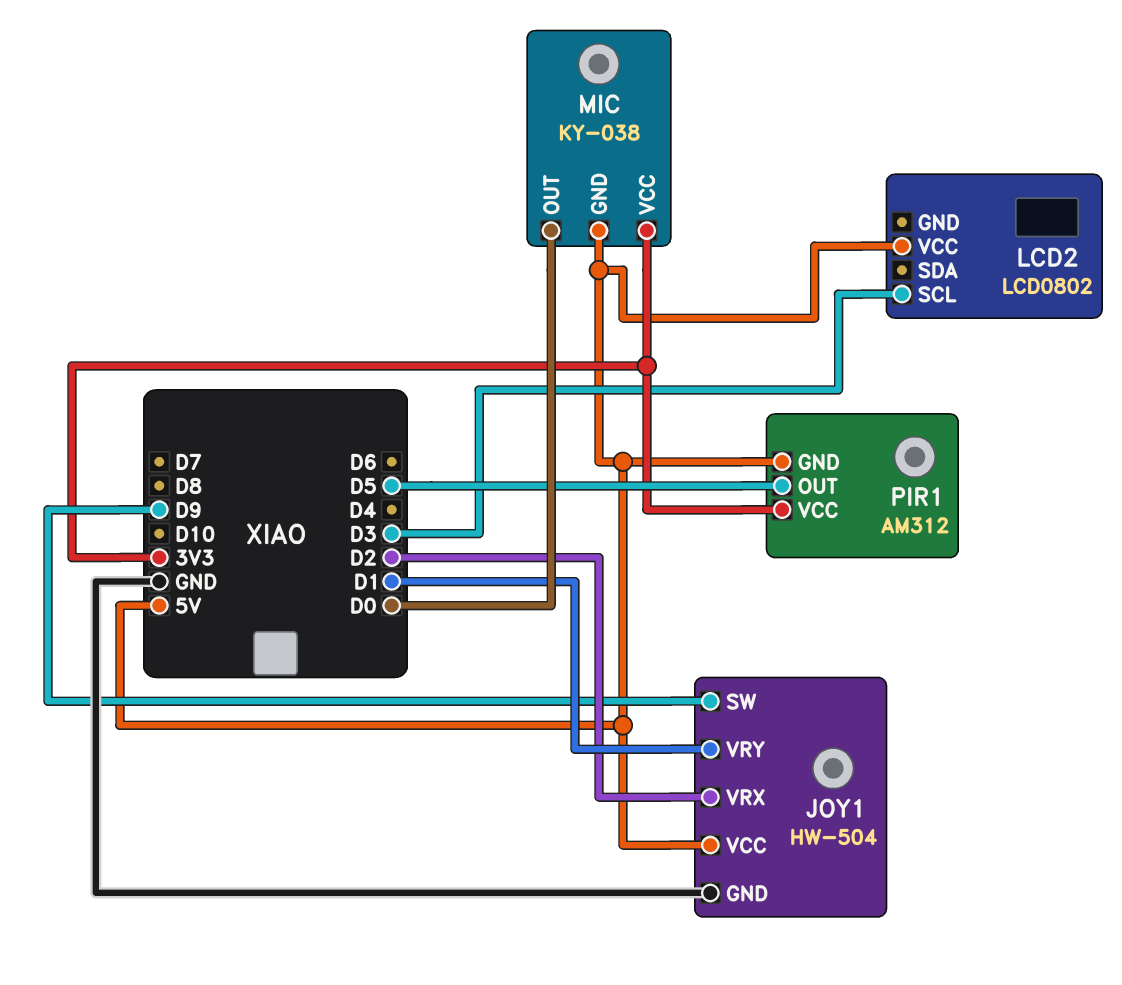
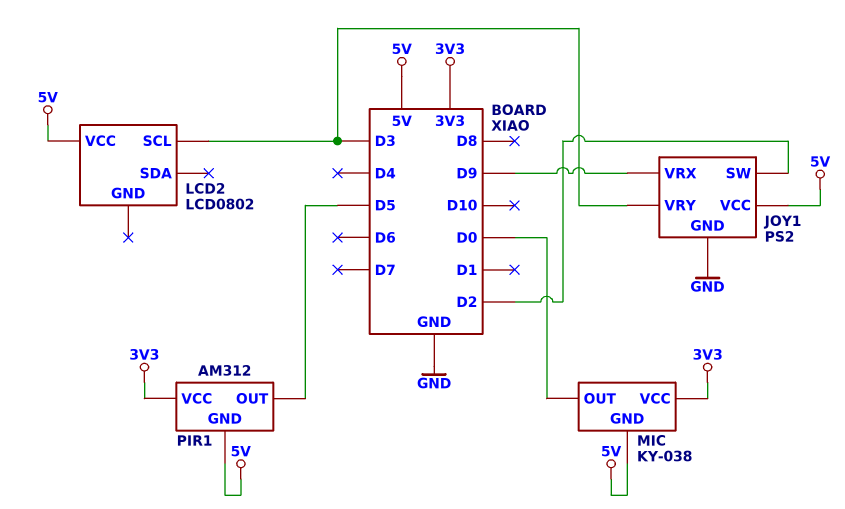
JOY1: HW-504 -> PS2
JOY1 pin SW: D9 -> D2
JOY1 pin VRX: D2 -> D9
JOY1 pin VRY: D1 -> D3

